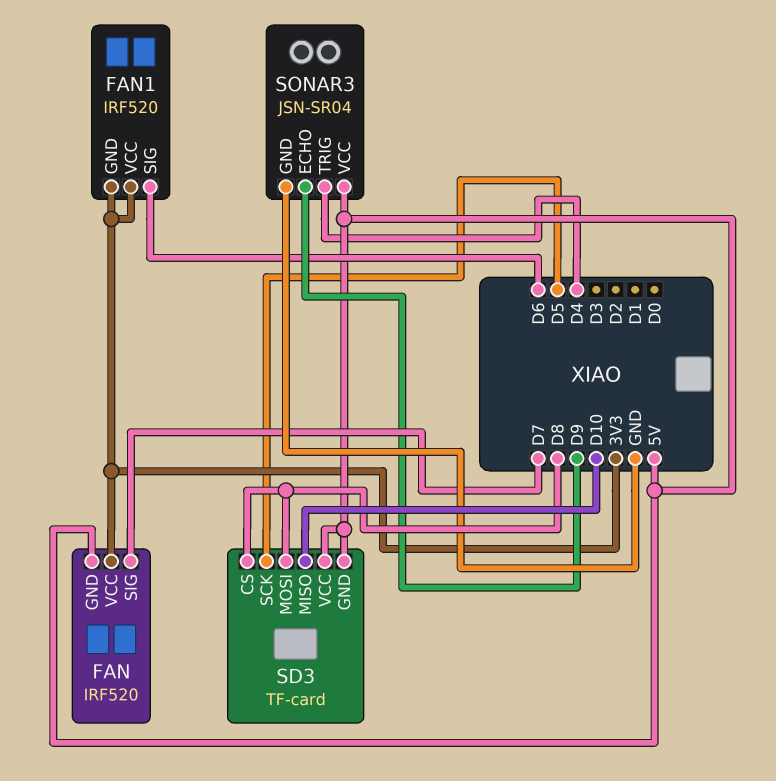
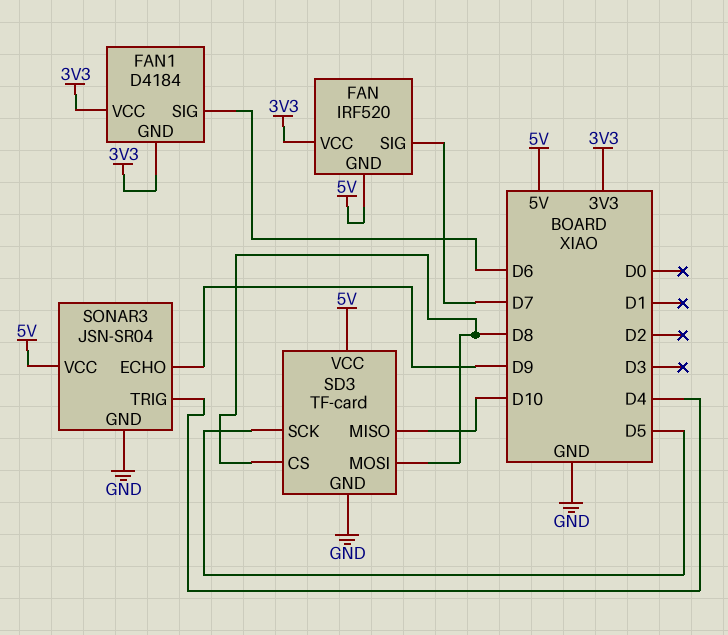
FAN1: IRF520 -> D4184
SD3 pin GND: 5V -> GND

